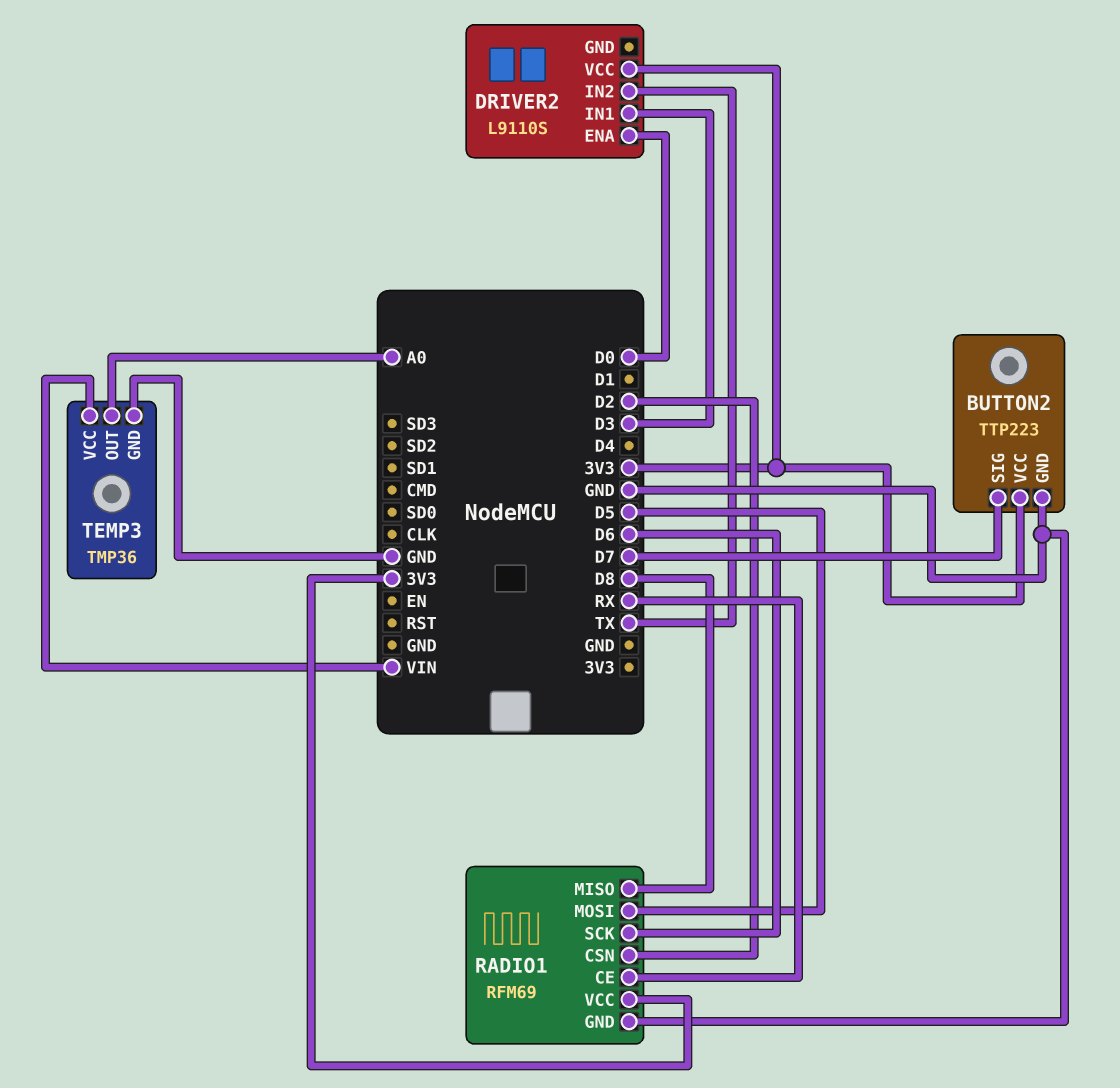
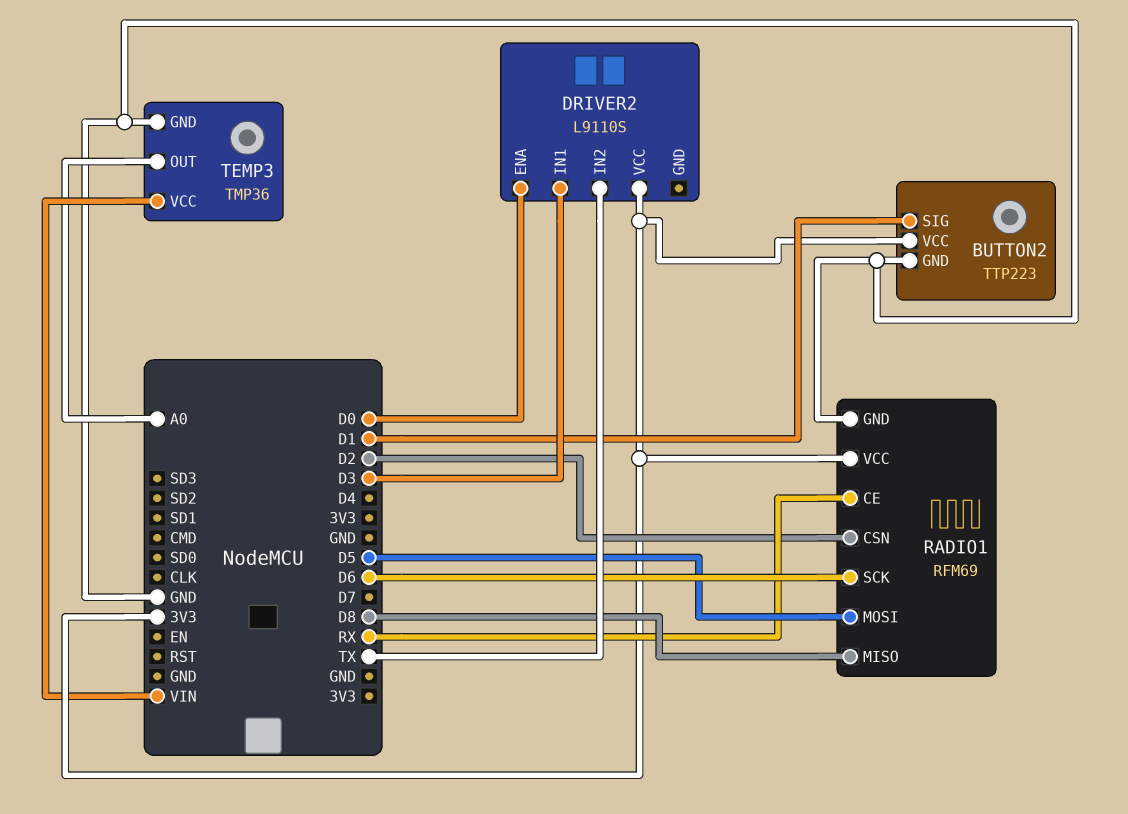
BUTTON2 pin SIG: D7 -> D1

